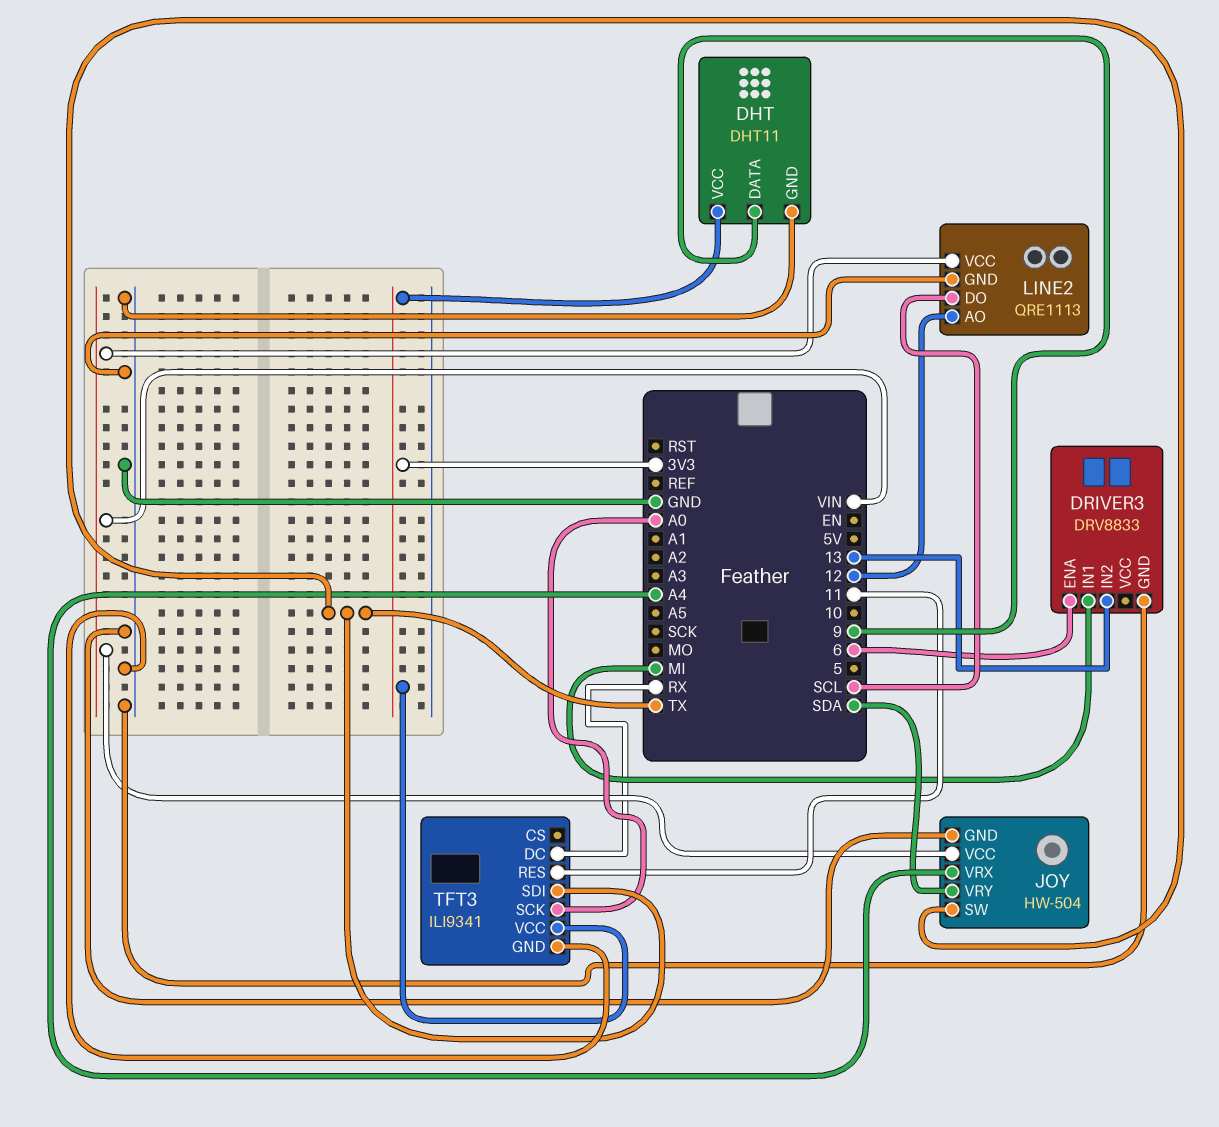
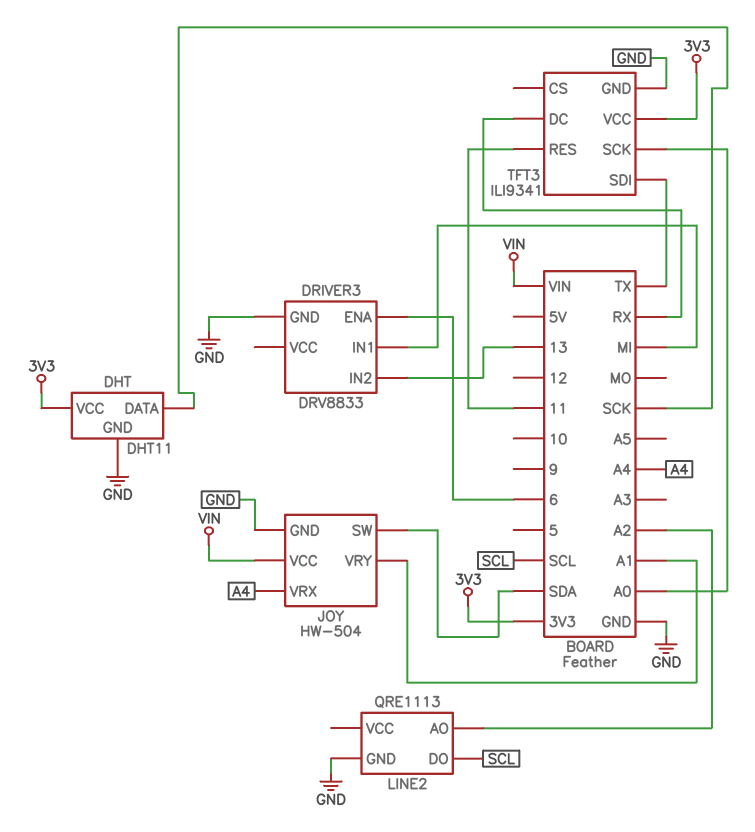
DHT pin DATA: 9 -> SCK
JOY pin SW: TX -> SDA
JOY pin VRY: SDA -> A1
LINE2 pin AO: 12 -> A2
LINE2 pin VCC: VIN -> none

